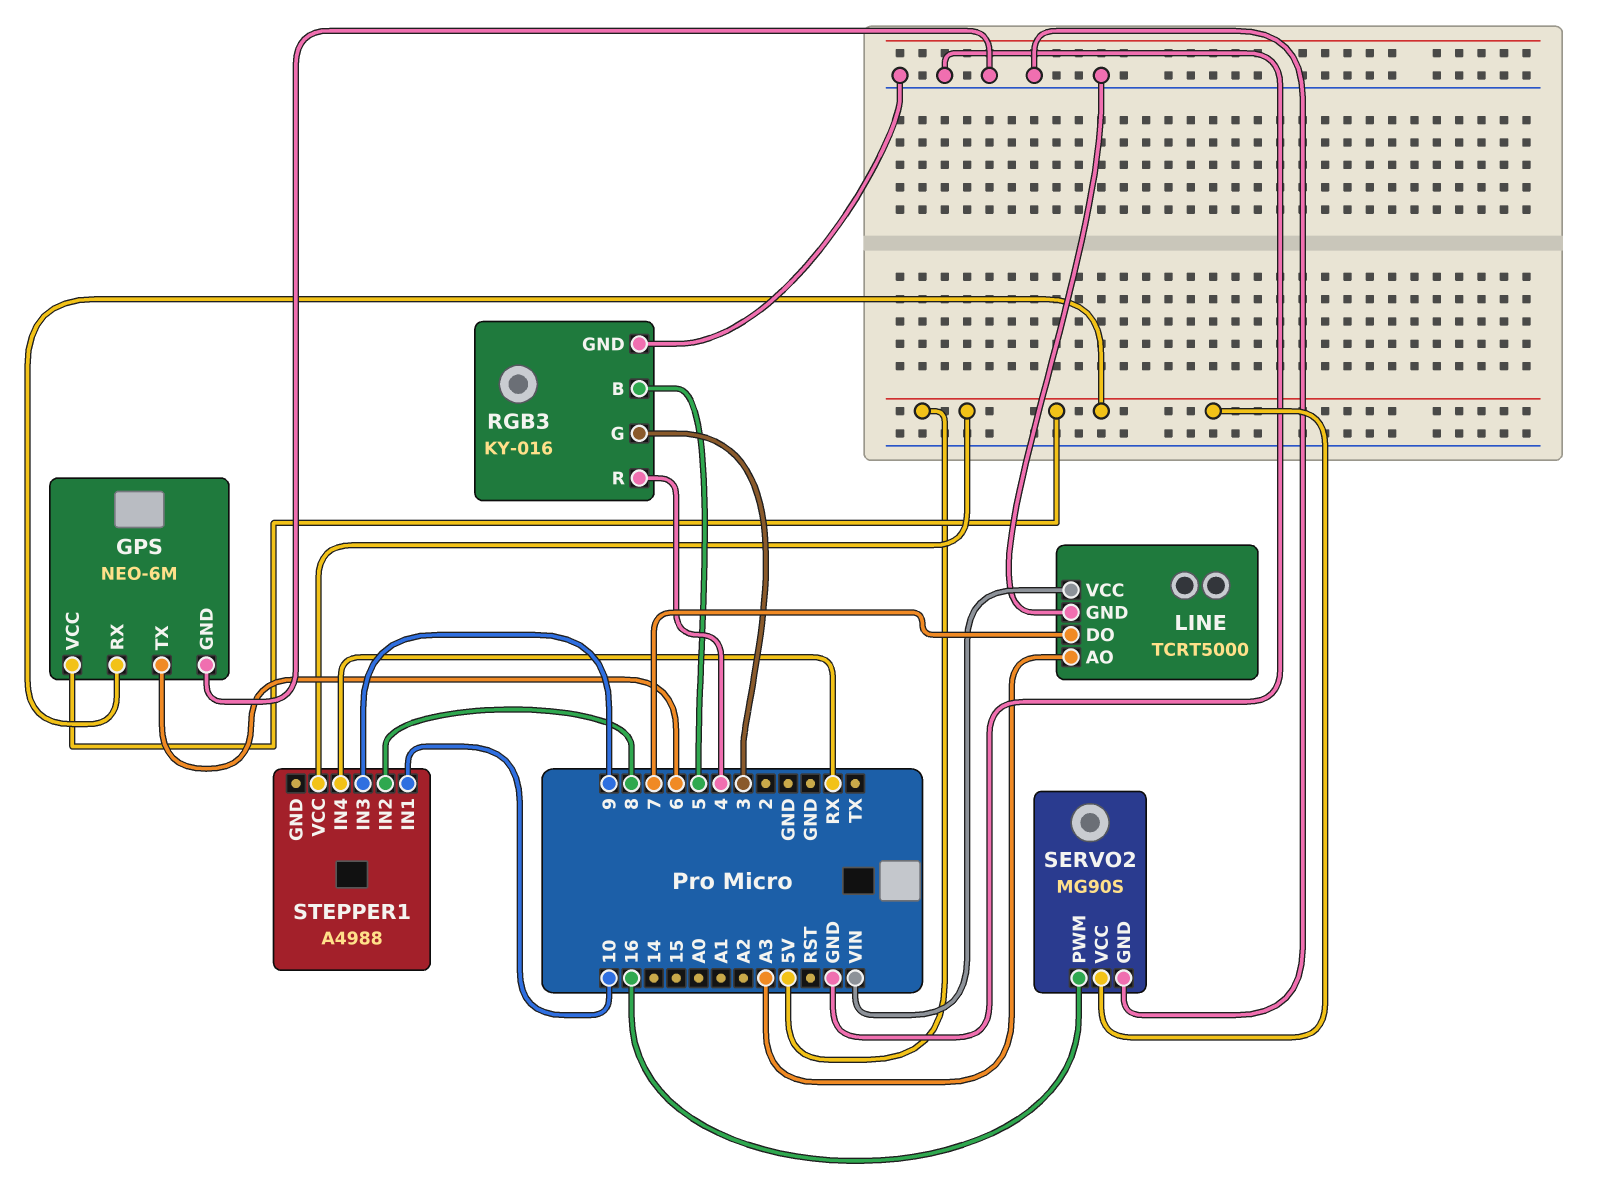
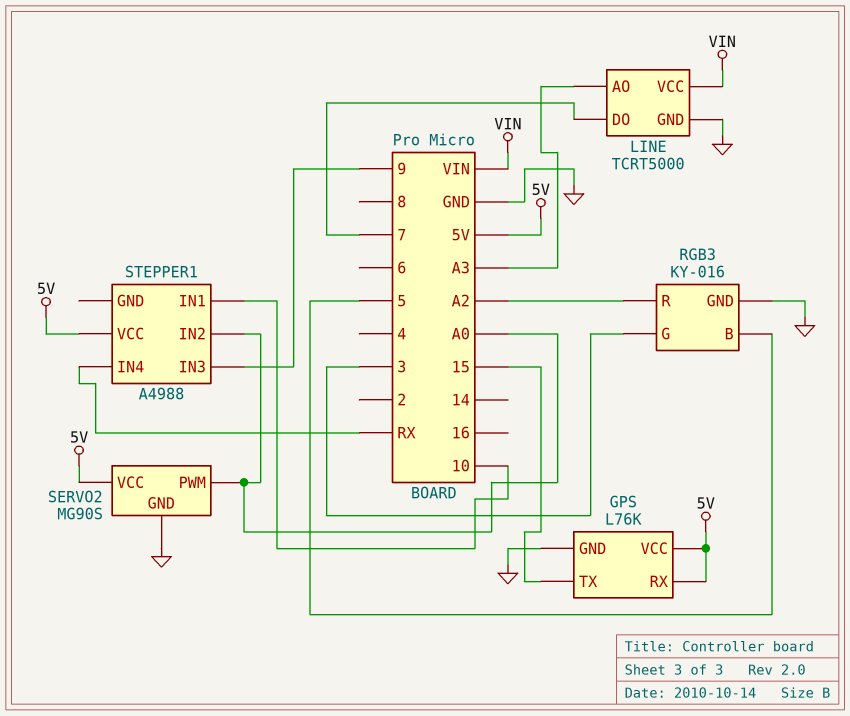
GPS: NEO-6M -> L76K
GPS pin TX: 6 -> 15
RGB3 pin R: 4 -> A2
SERVO2 pin PWM: 16 -> A0
STEPPER1 pin IN2: 8 -> A0

